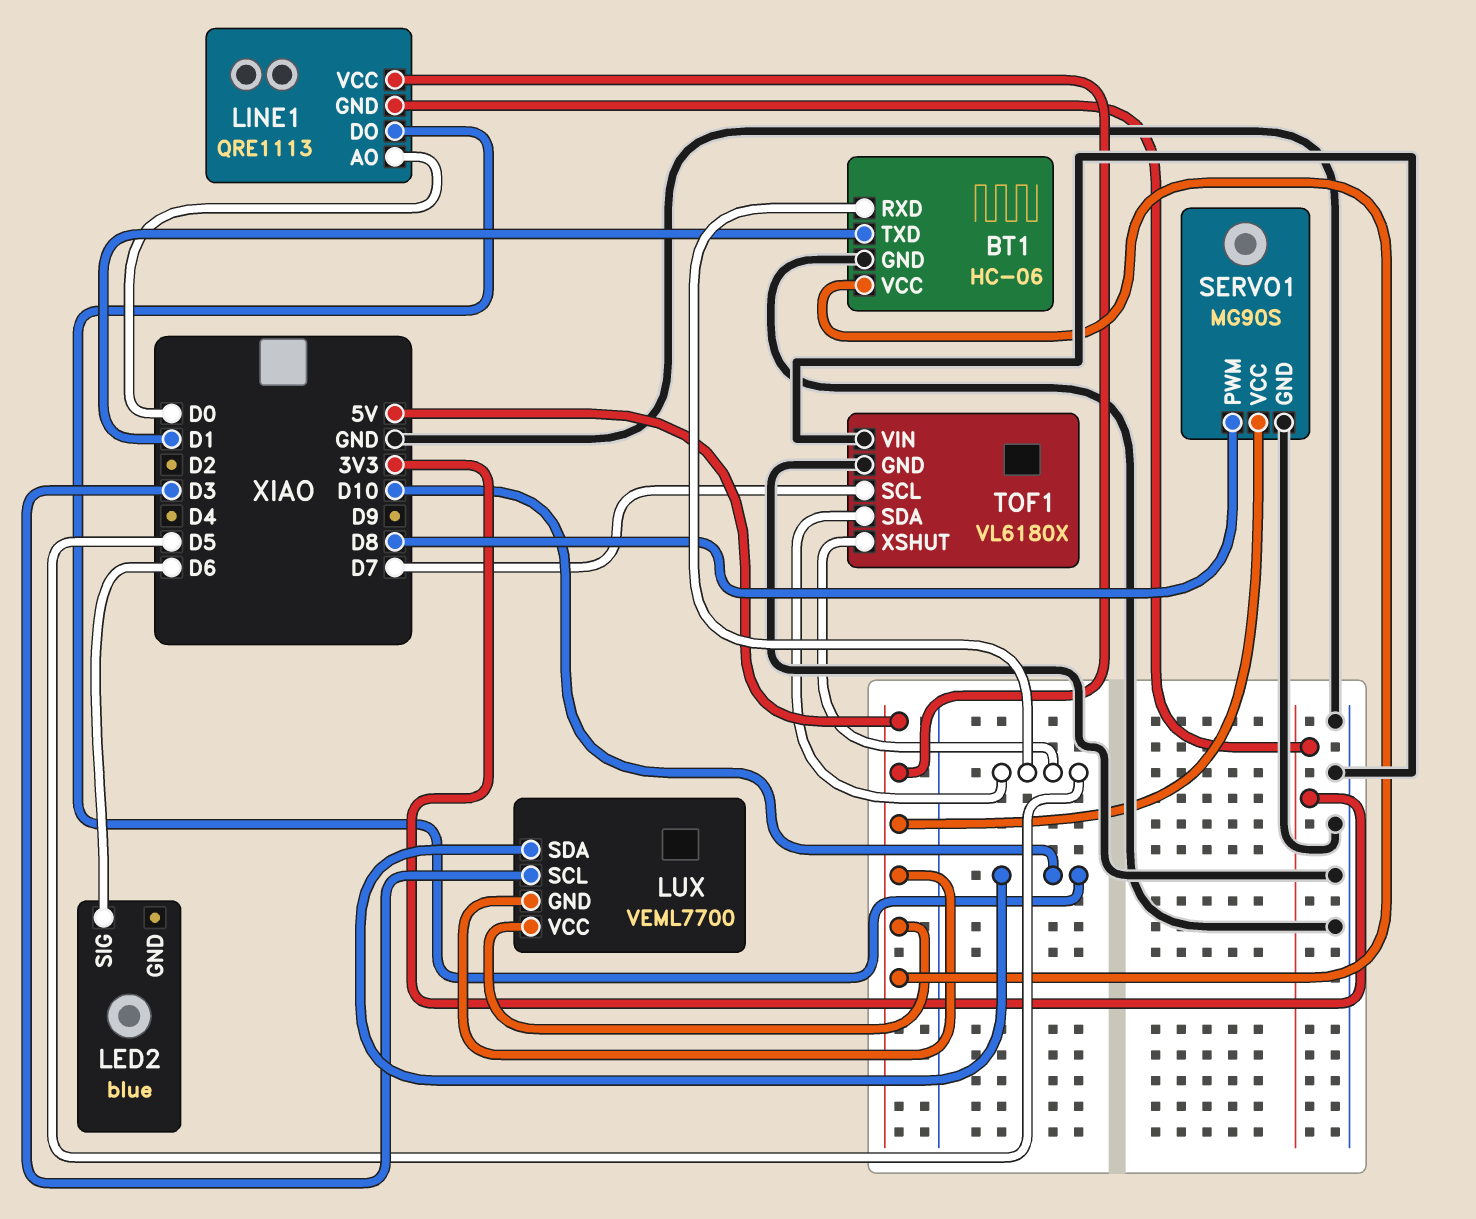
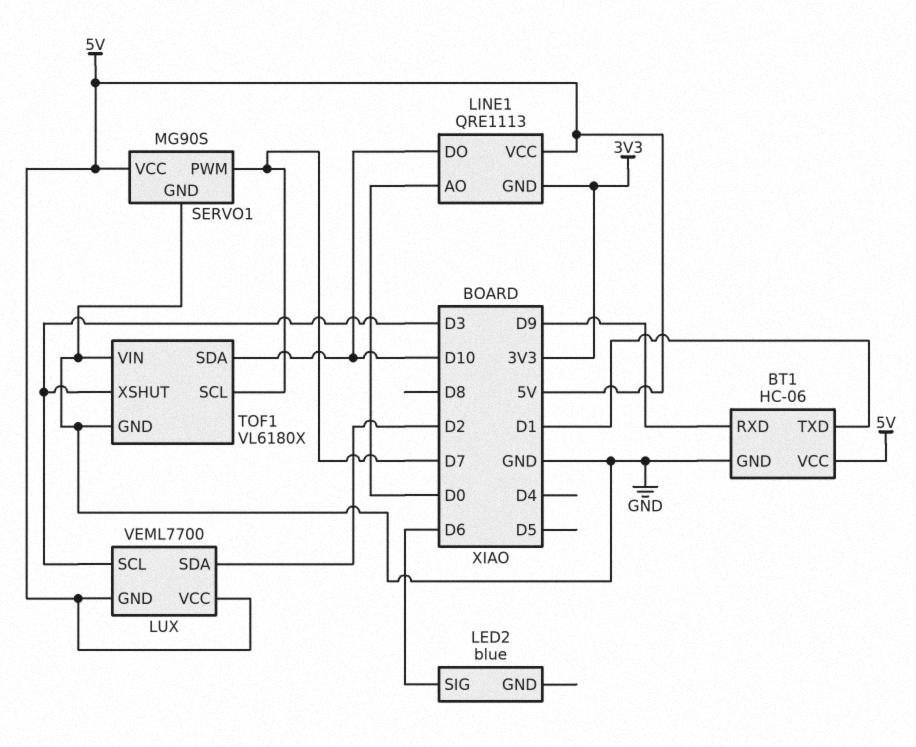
BT1 pin RXD: D5 -> D9
LUX pin SDA: D10 -> D2
SERVO1 pin PWM: D8 -> D7
TOF1 pin SDA: D5 -> D10
TOF1 pin XSHUT: D5 -> D3

